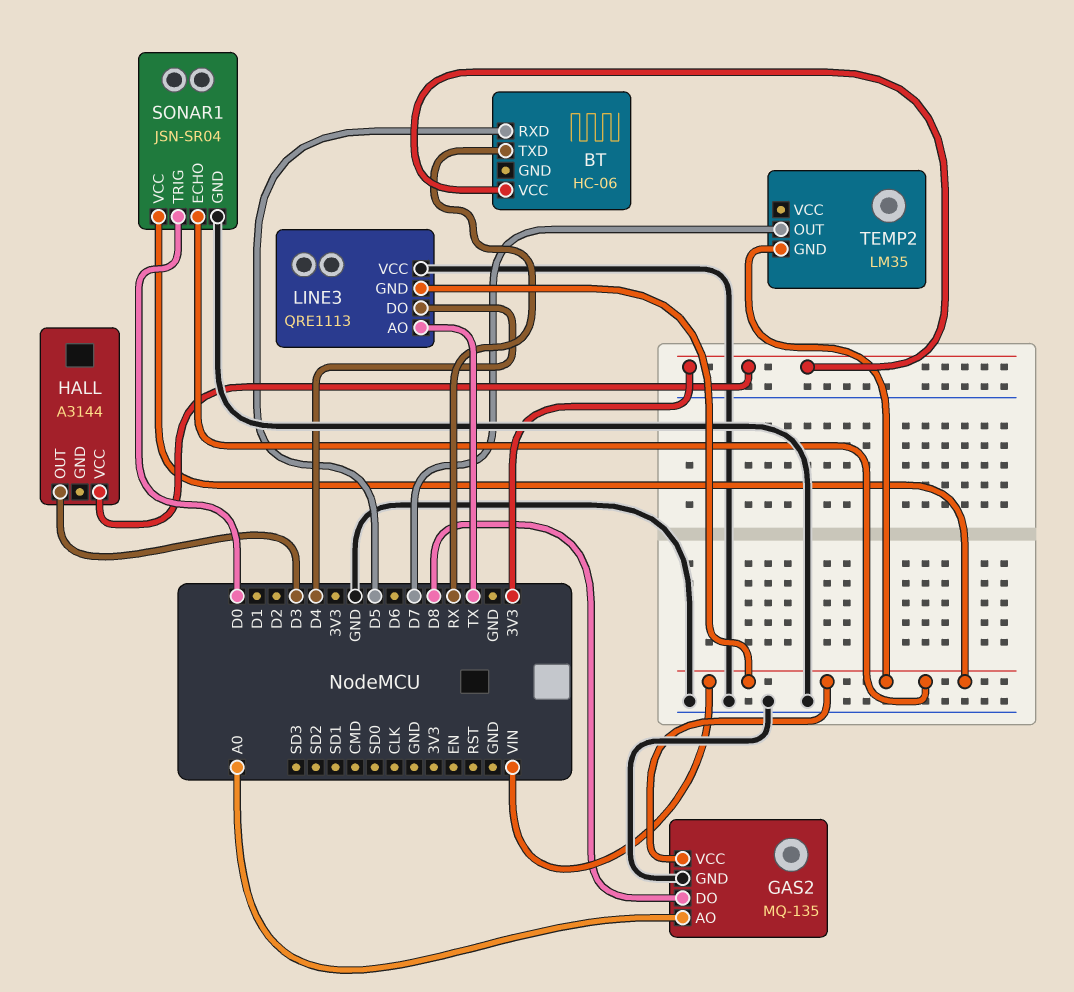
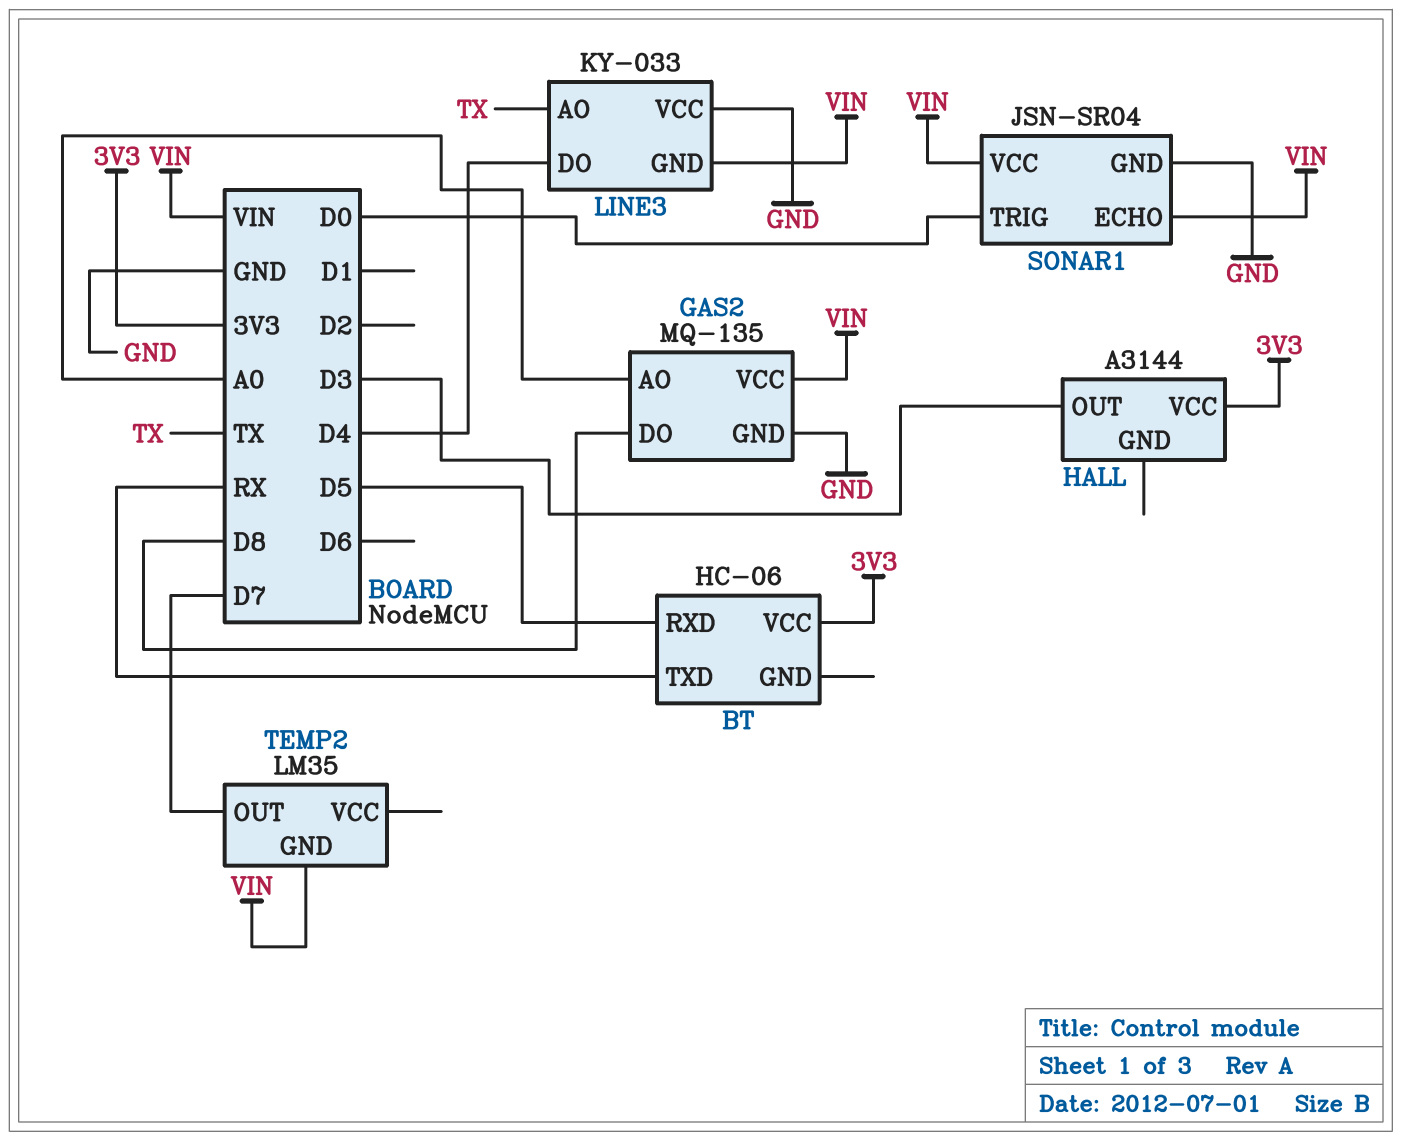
LINE3: QRE1113 -> KY-033

